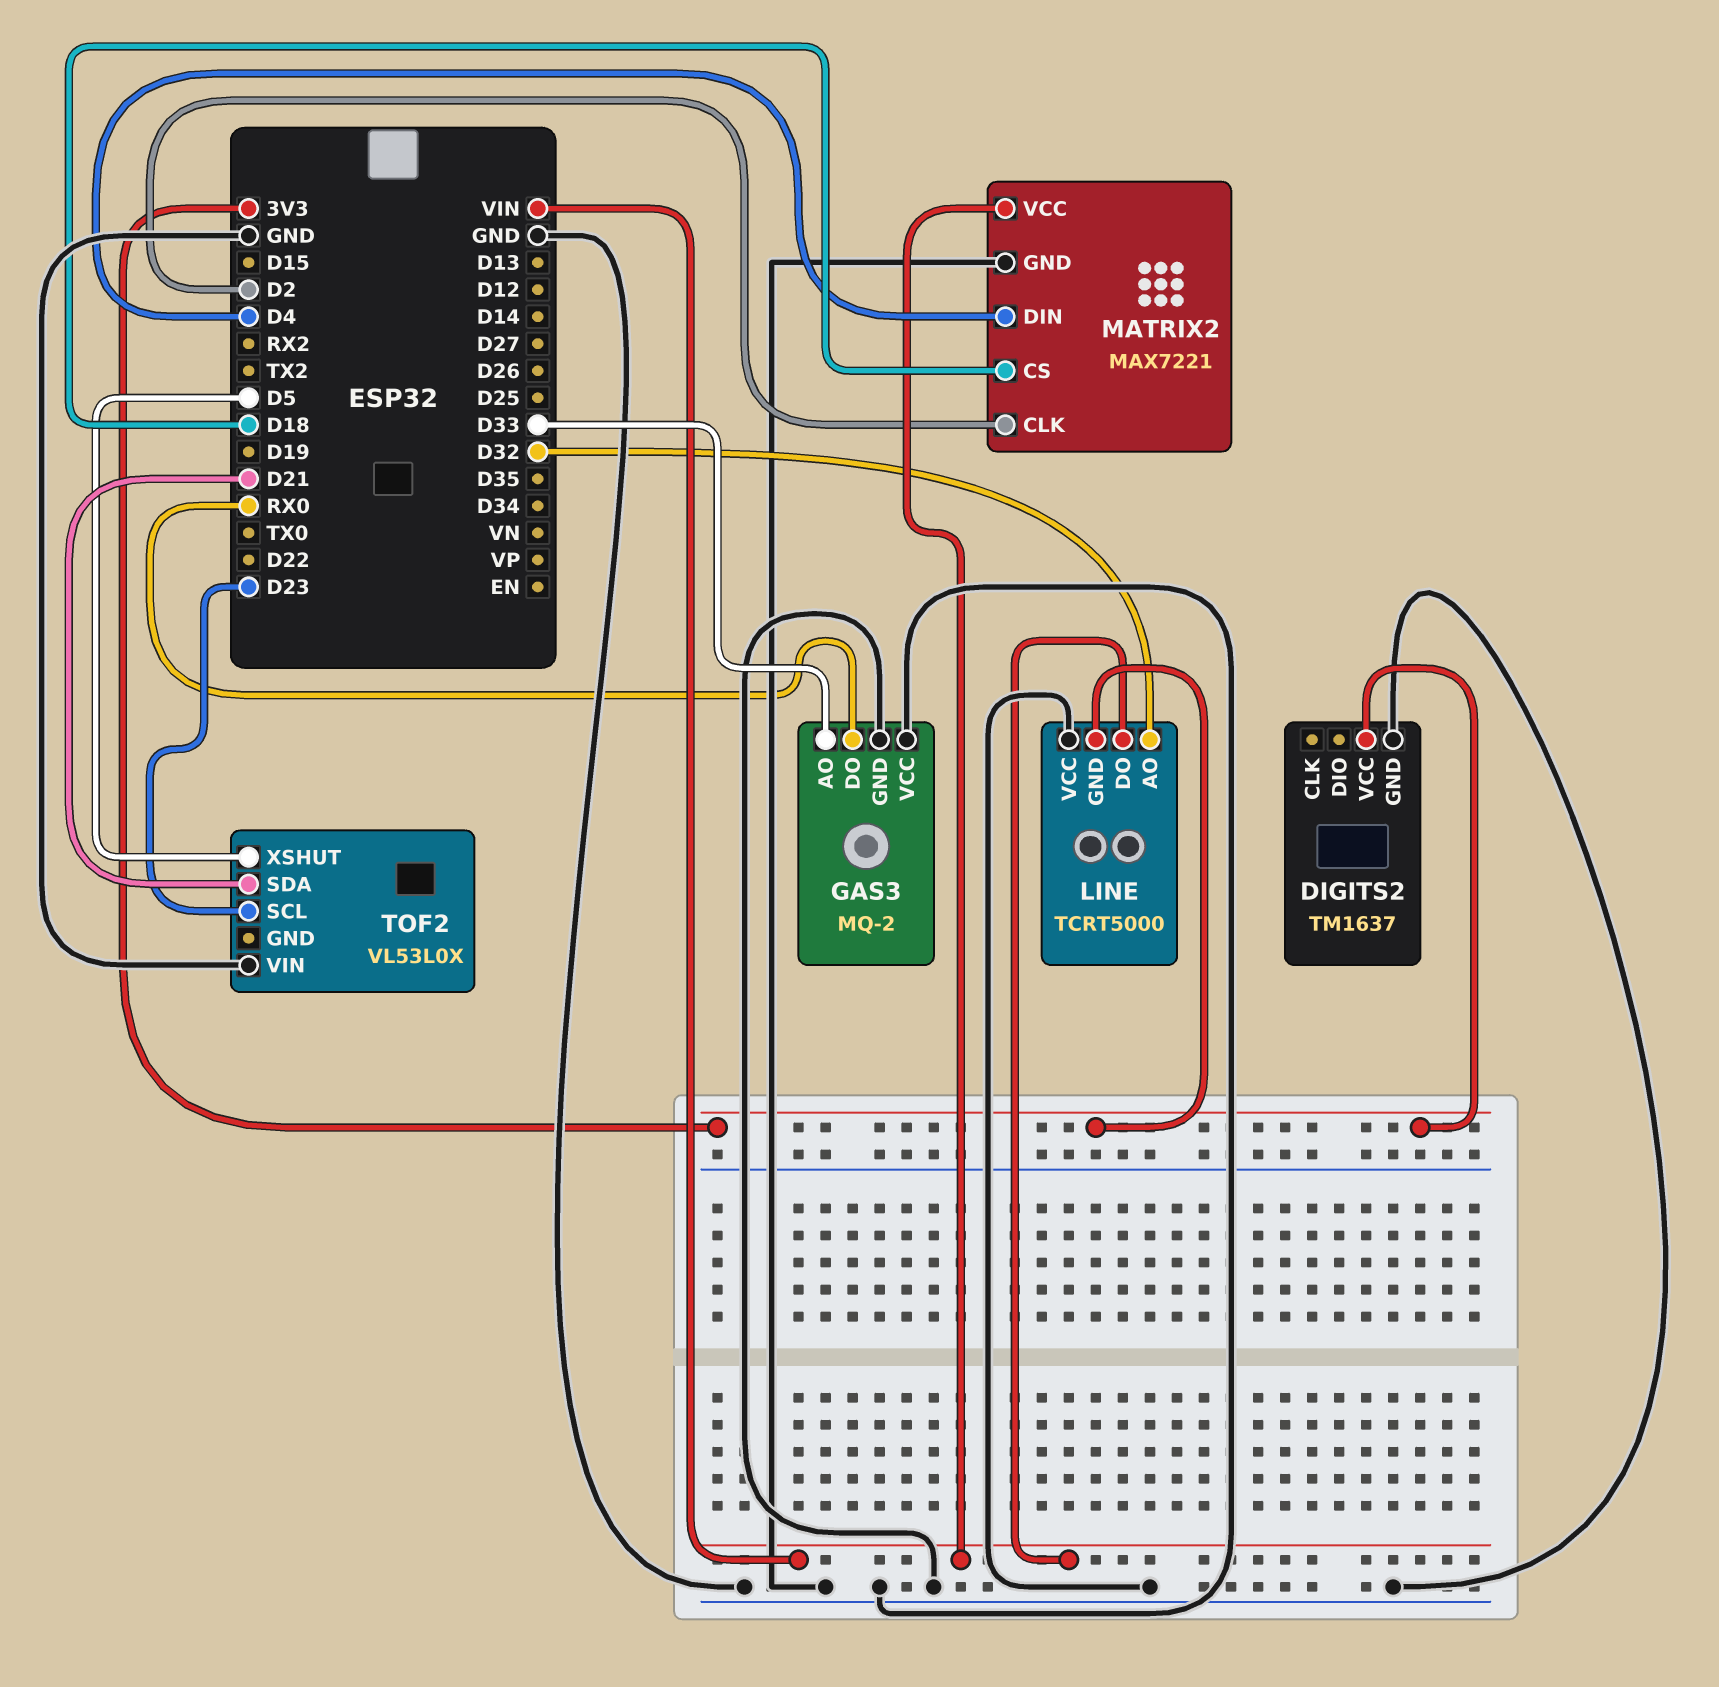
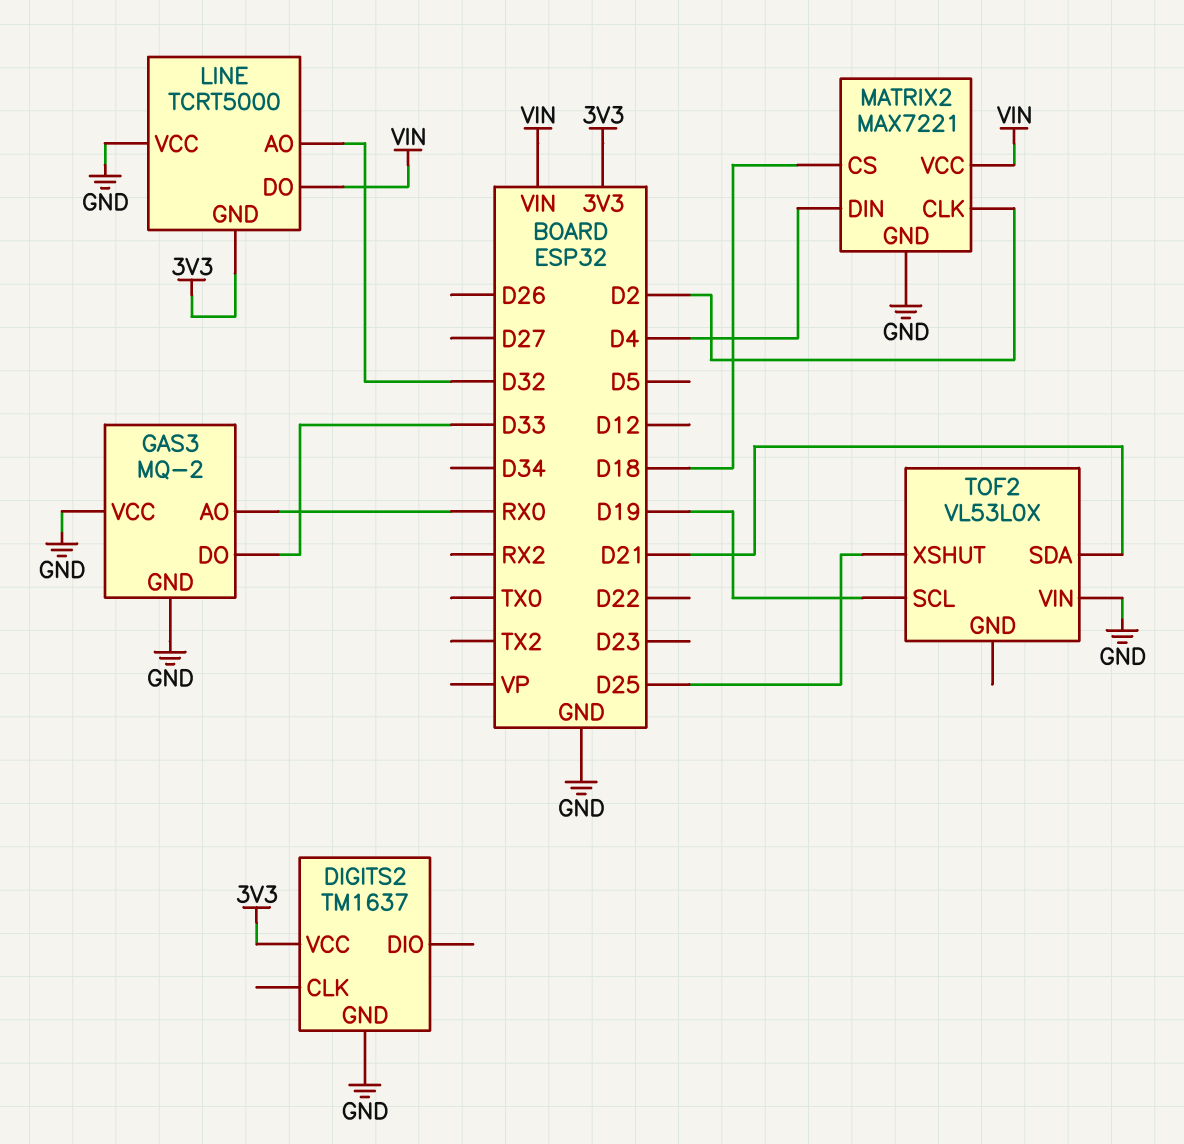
GAS3 pin AO: D33 -> RX0
GAS3 pin DO: RX0 -> D33
TOF2 pin SCL: D23 -> D19
TOF2 pin XSHUT: D5 -> D25

